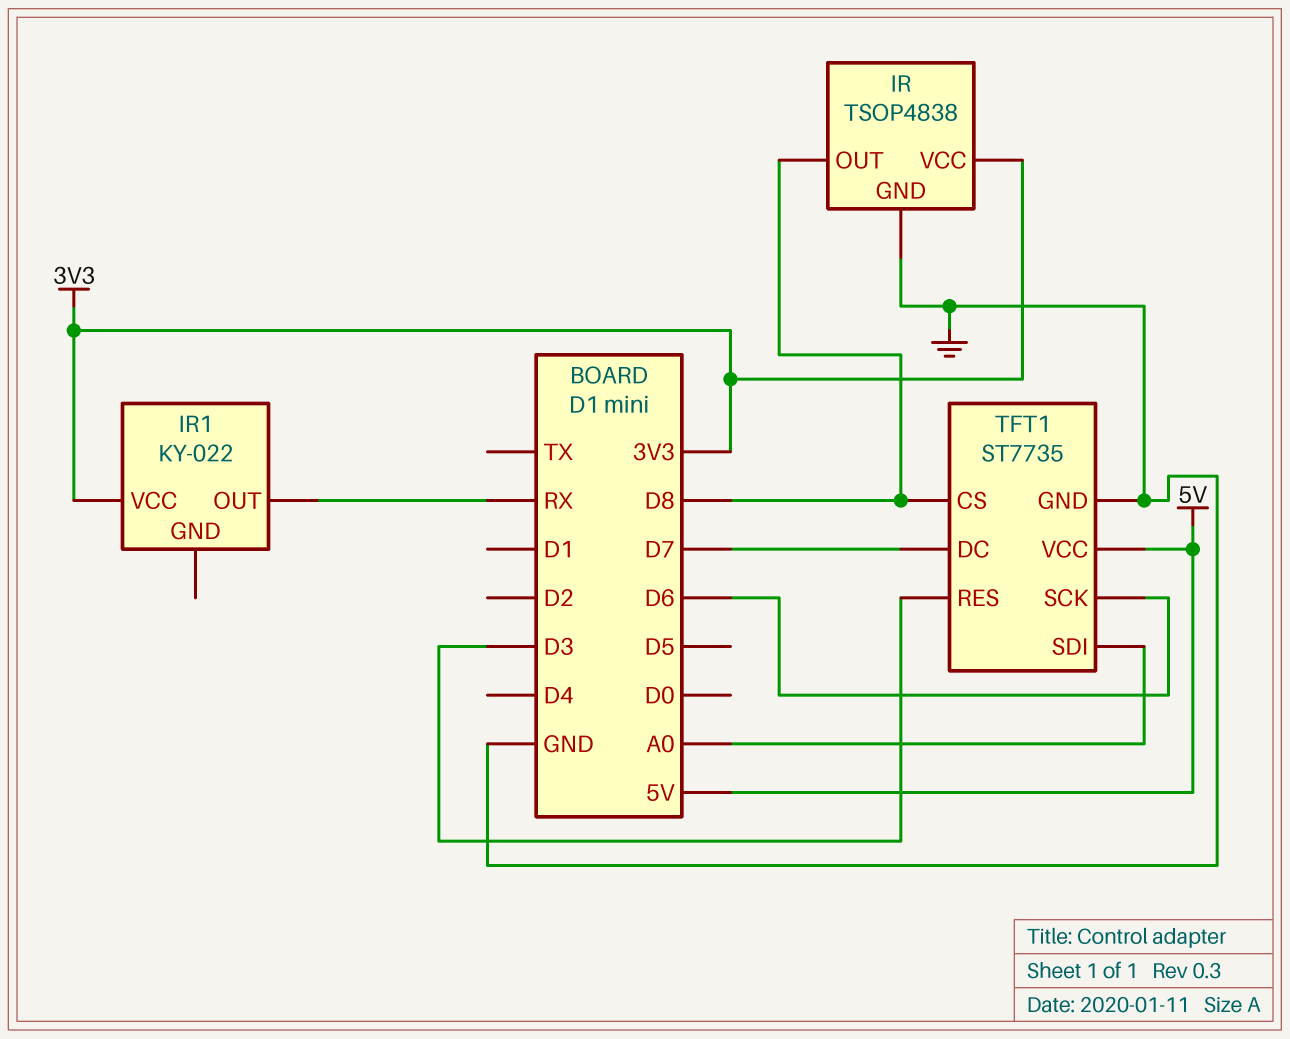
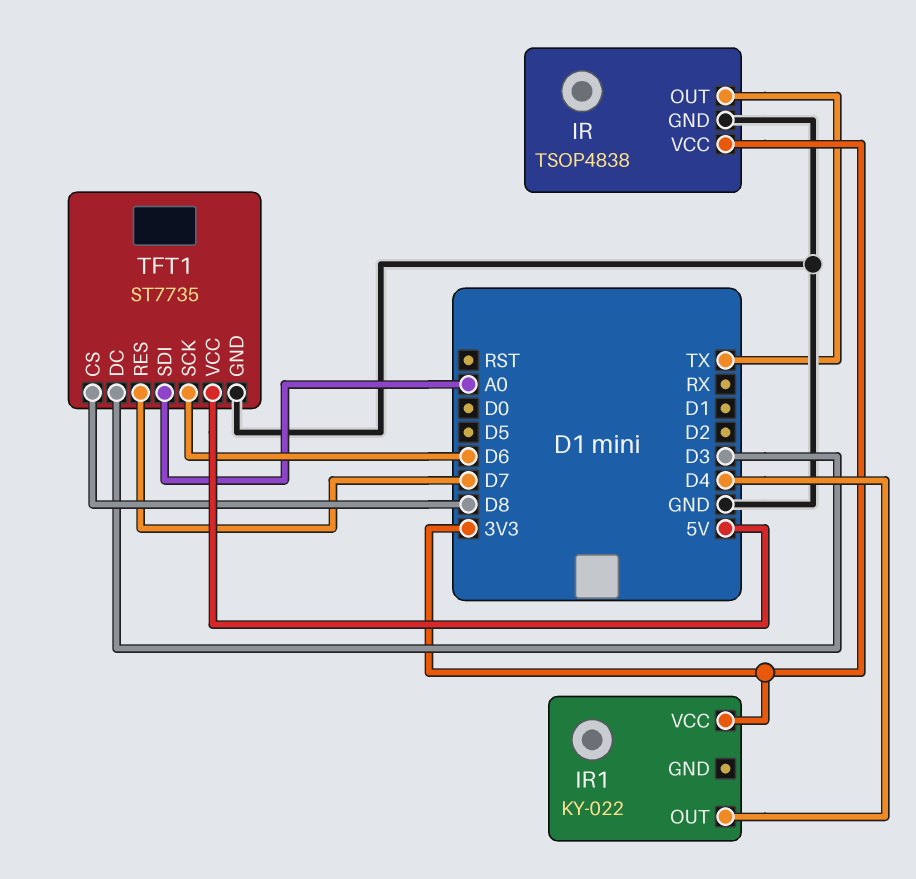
IR pin OUT: D8 -> TX
IR1 pin OUT: RX -> D4
TFT1 pin DC: D7 -> D3
TFT1 pin RES: D3 -> D7

